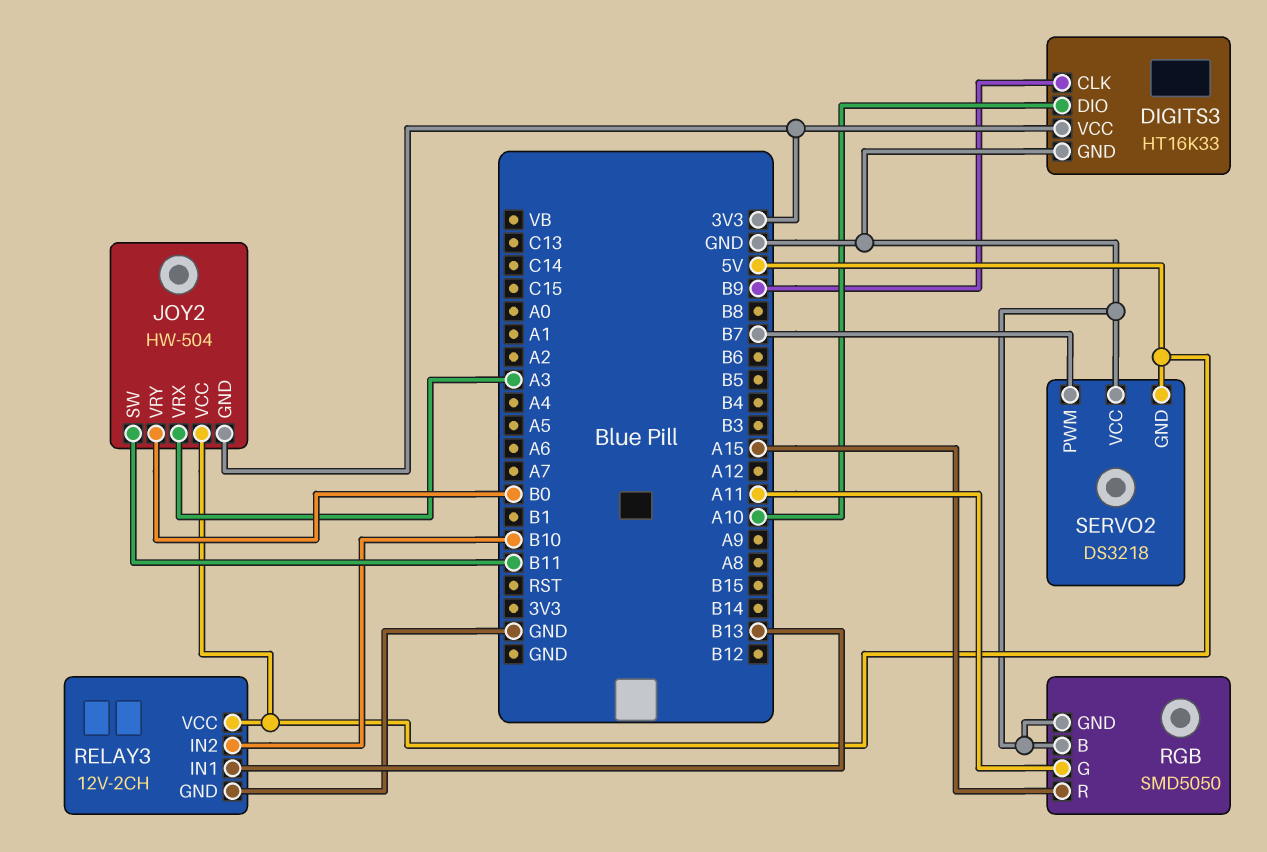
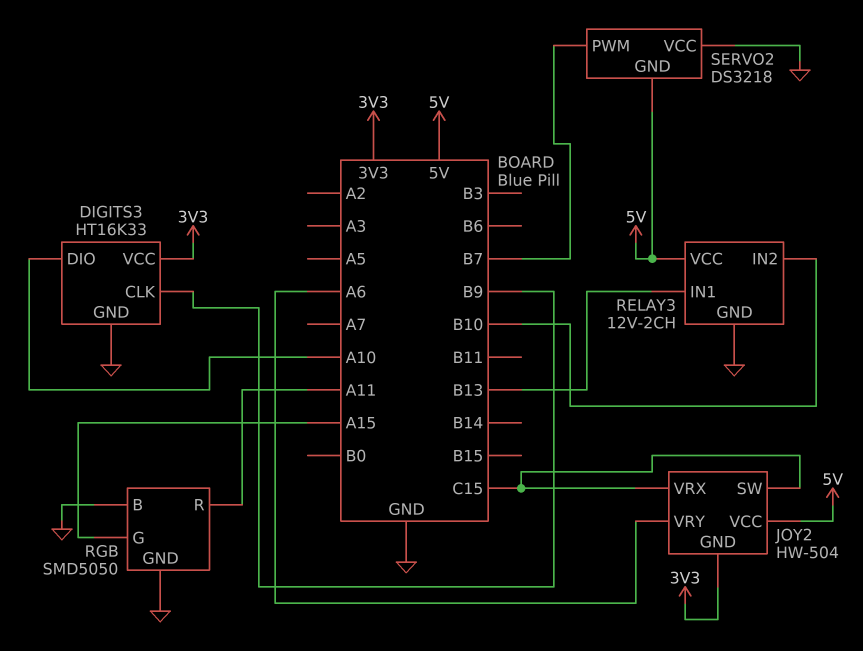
JOY2 pin SW: B11 -> C15
JOY2 pin VRX: A3 -> C15
JOY2 pin VRY: B0 -> A6
RGB pin G: A11 -> A15
RGB pin R: A15 -> A11

